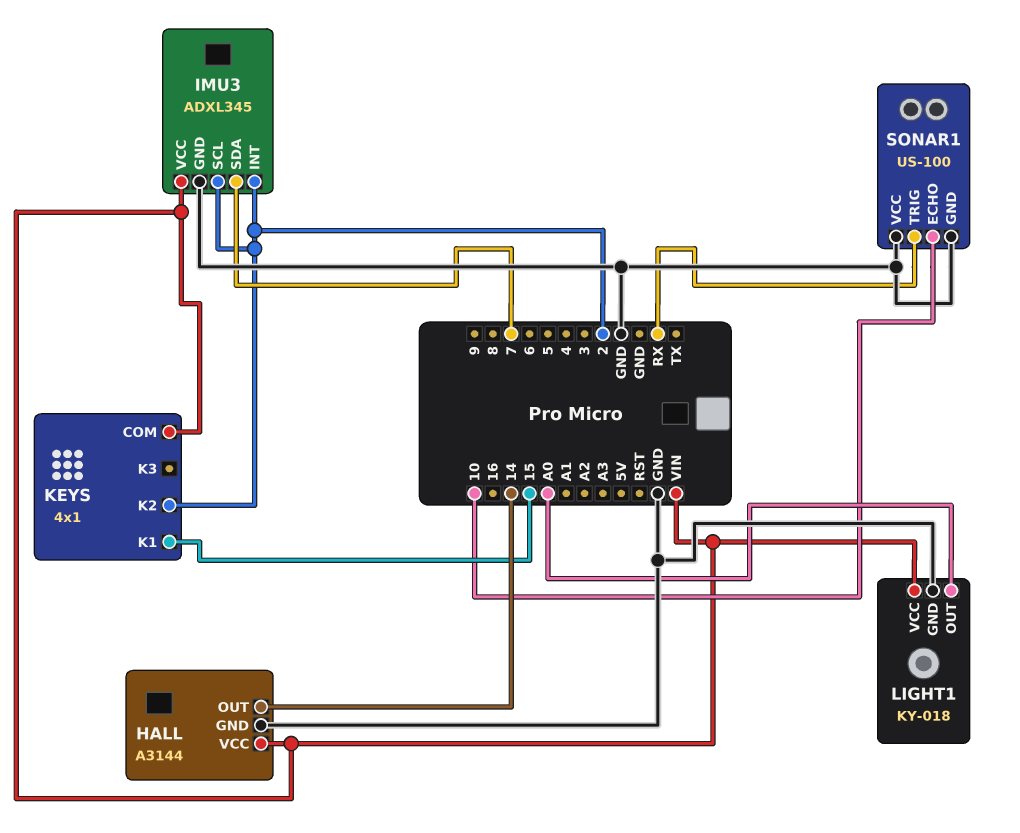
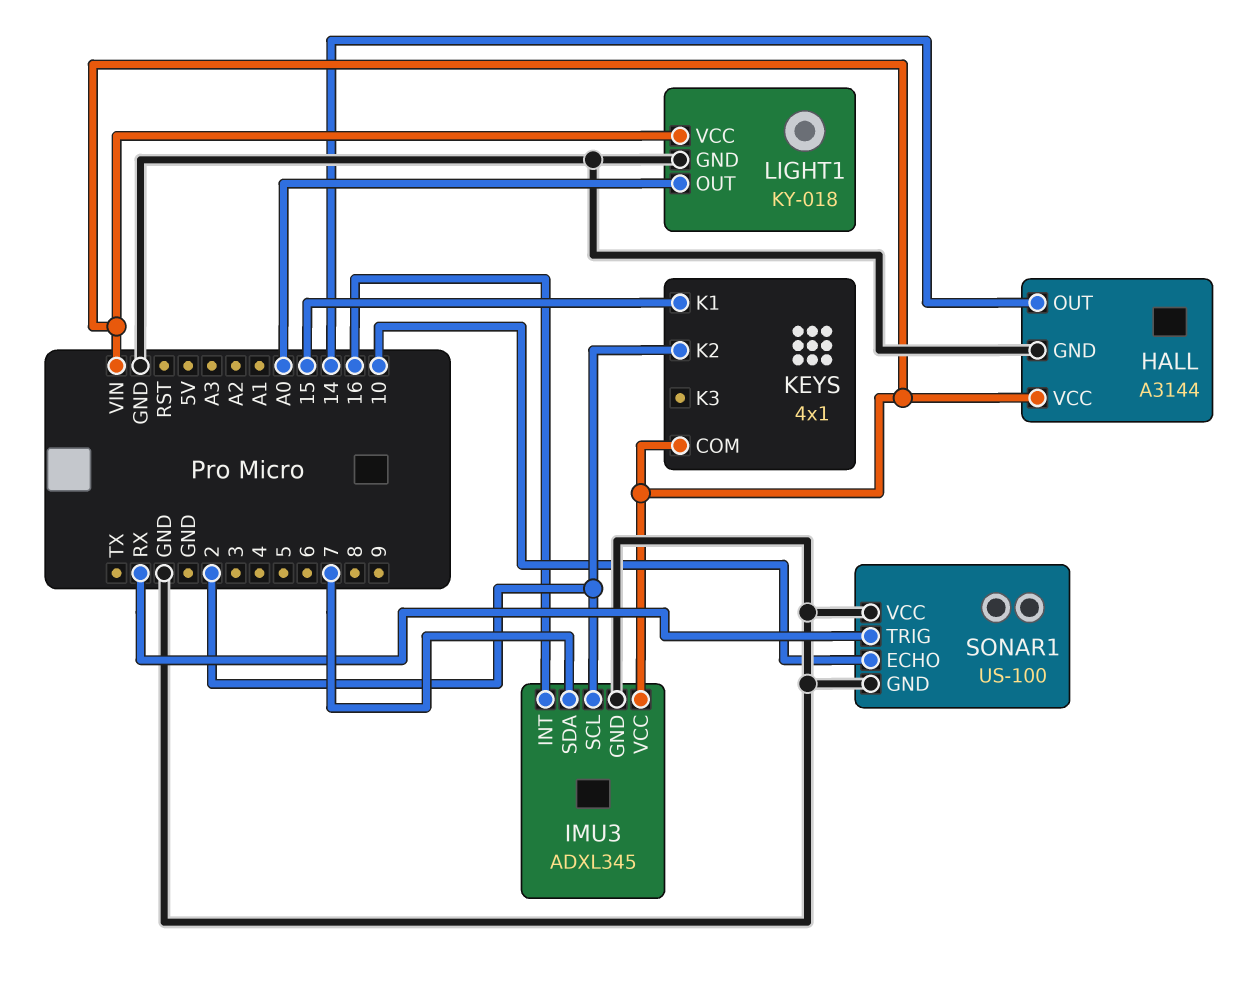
IMU3 pin INT: 2 -> 16

